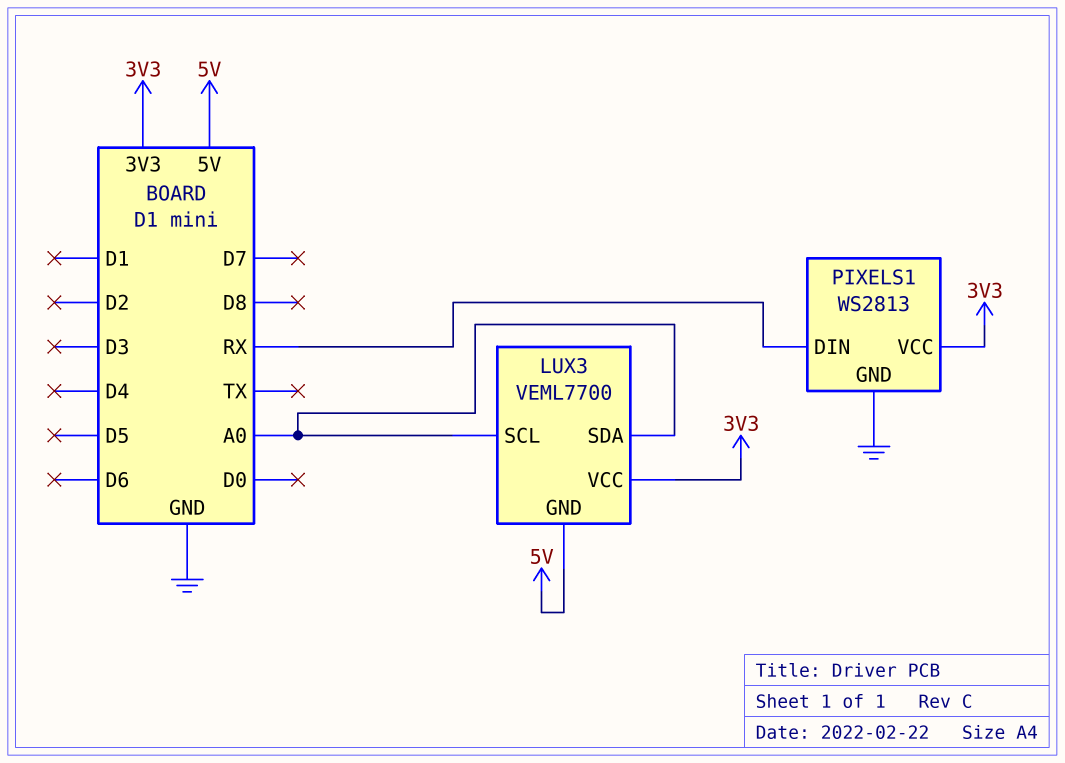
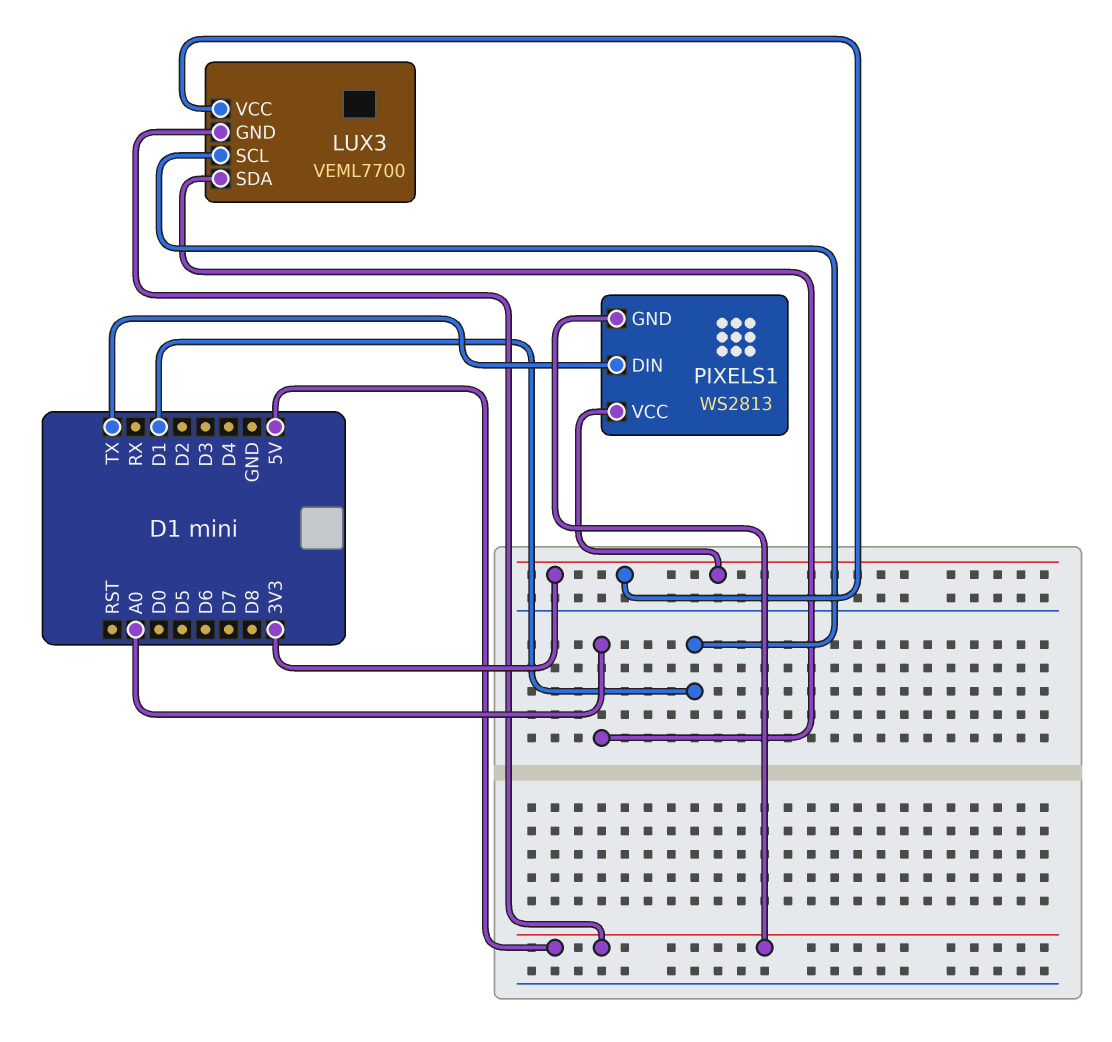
LUX3 pin SCL: A0 -> D1
PIXELS1 pin DIN: RX -> TX
PIXELS1 pin GND: GND -> 5V

